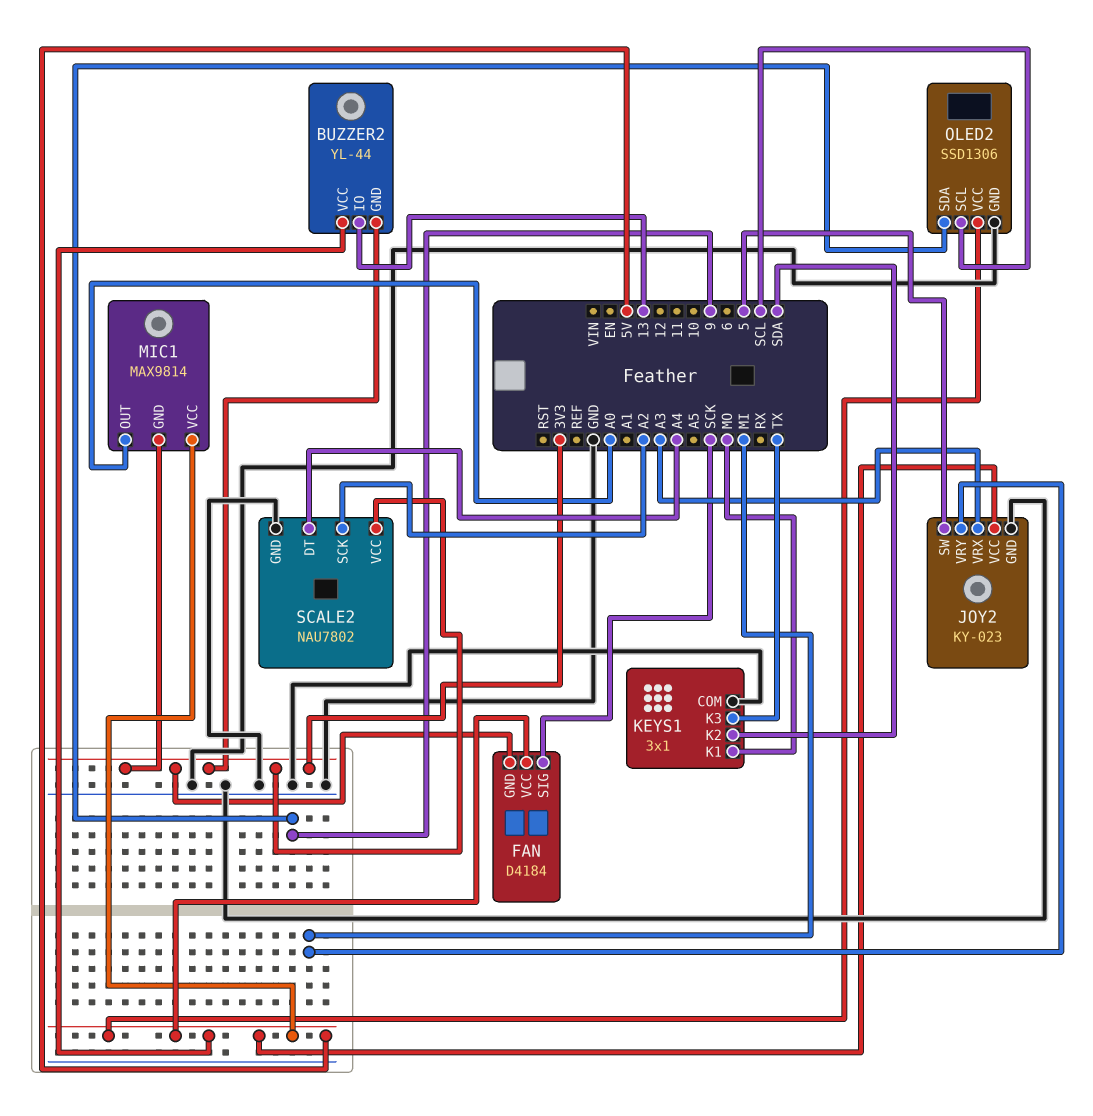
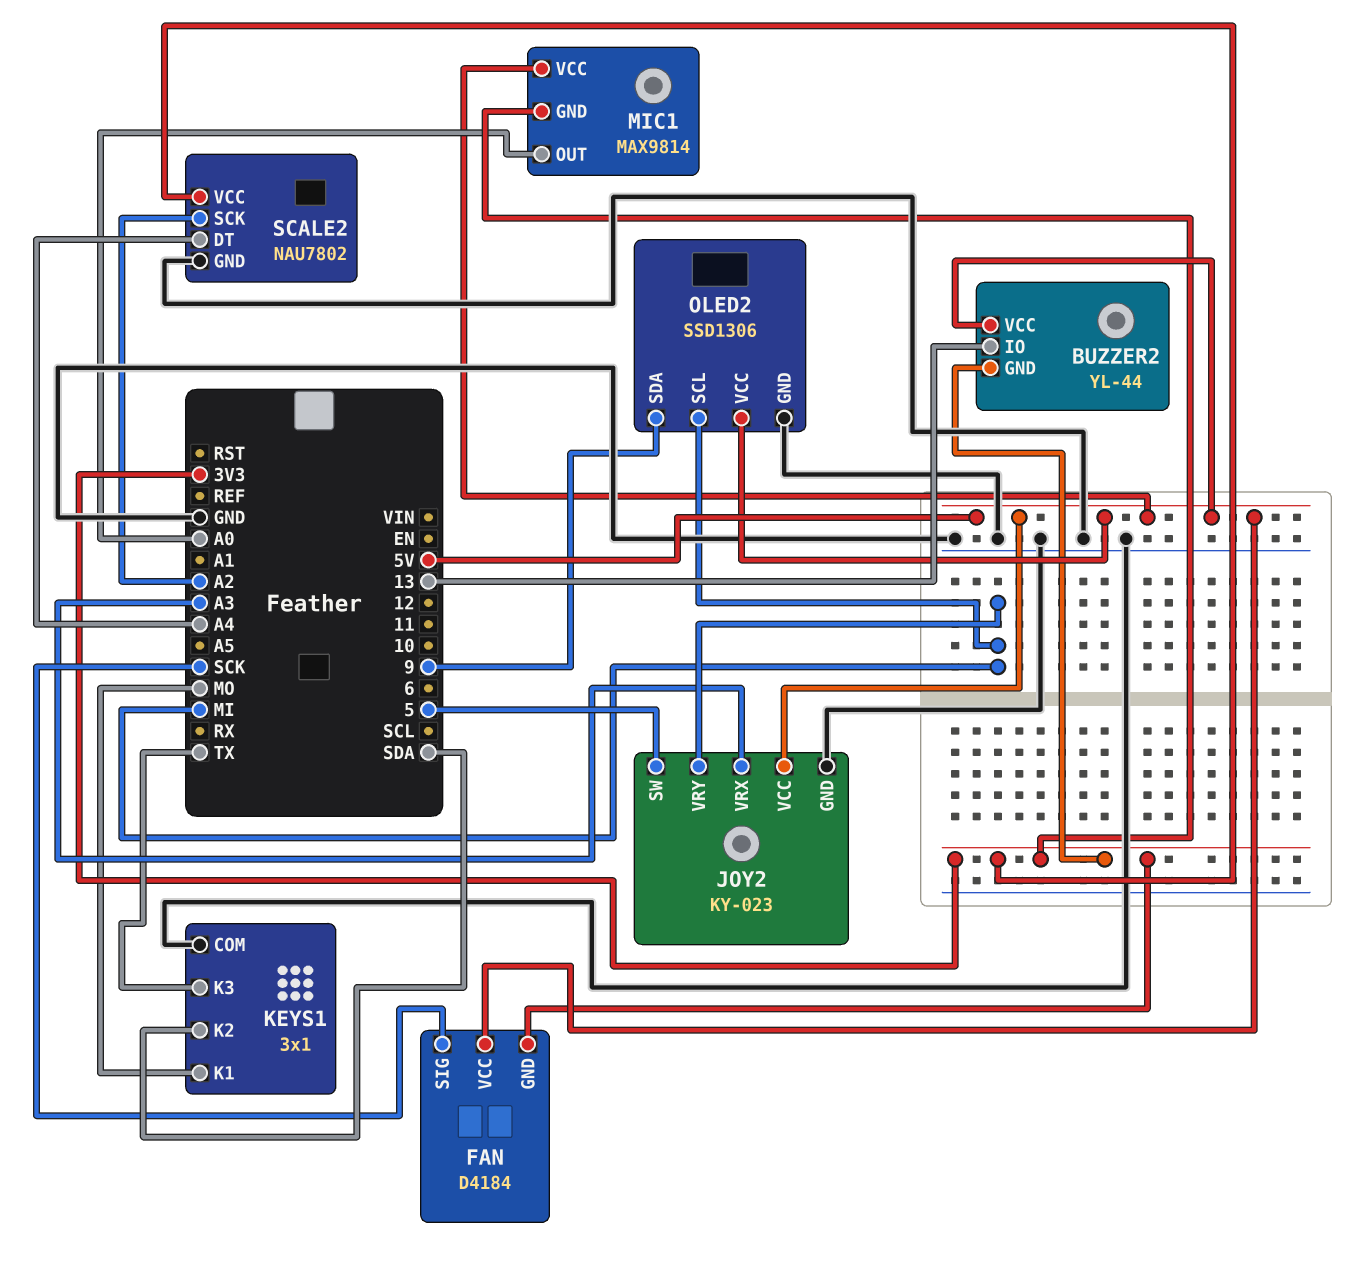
OLED2 pin SCL: SCL -> MI

